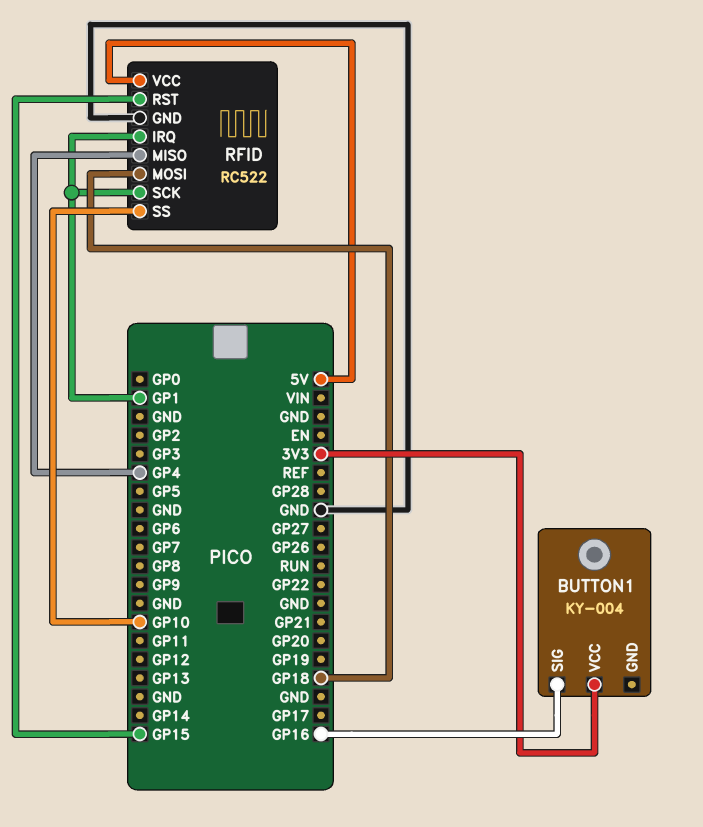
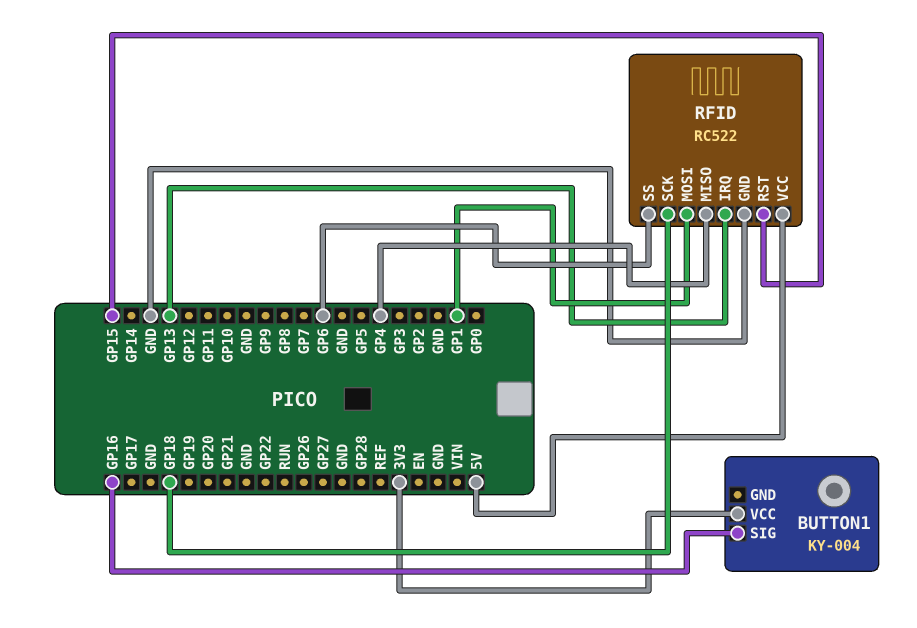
RFID pin IRQ: GP1 -> GP13
RFID pin MOSI: GP18 -> GP1
RFID pin SCK: GP1 -> GP18
RFID pin SS: GP10 -> GP6

